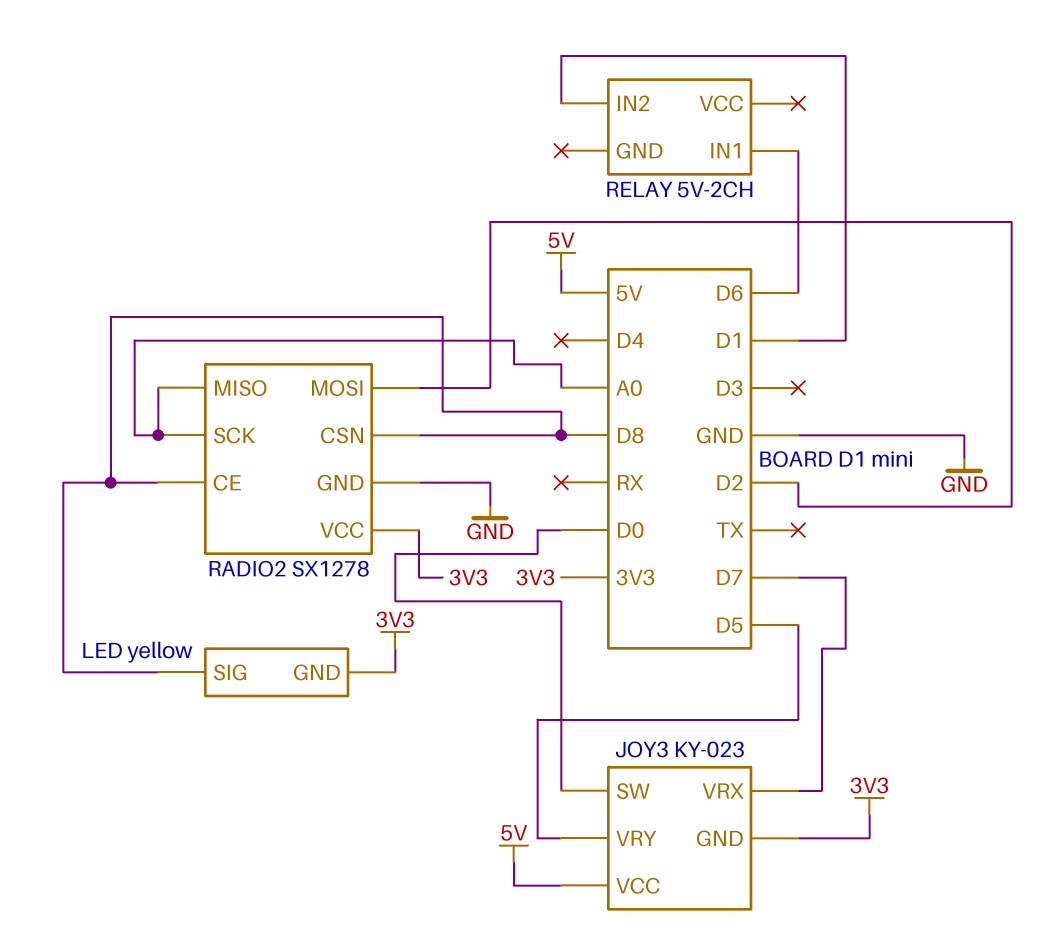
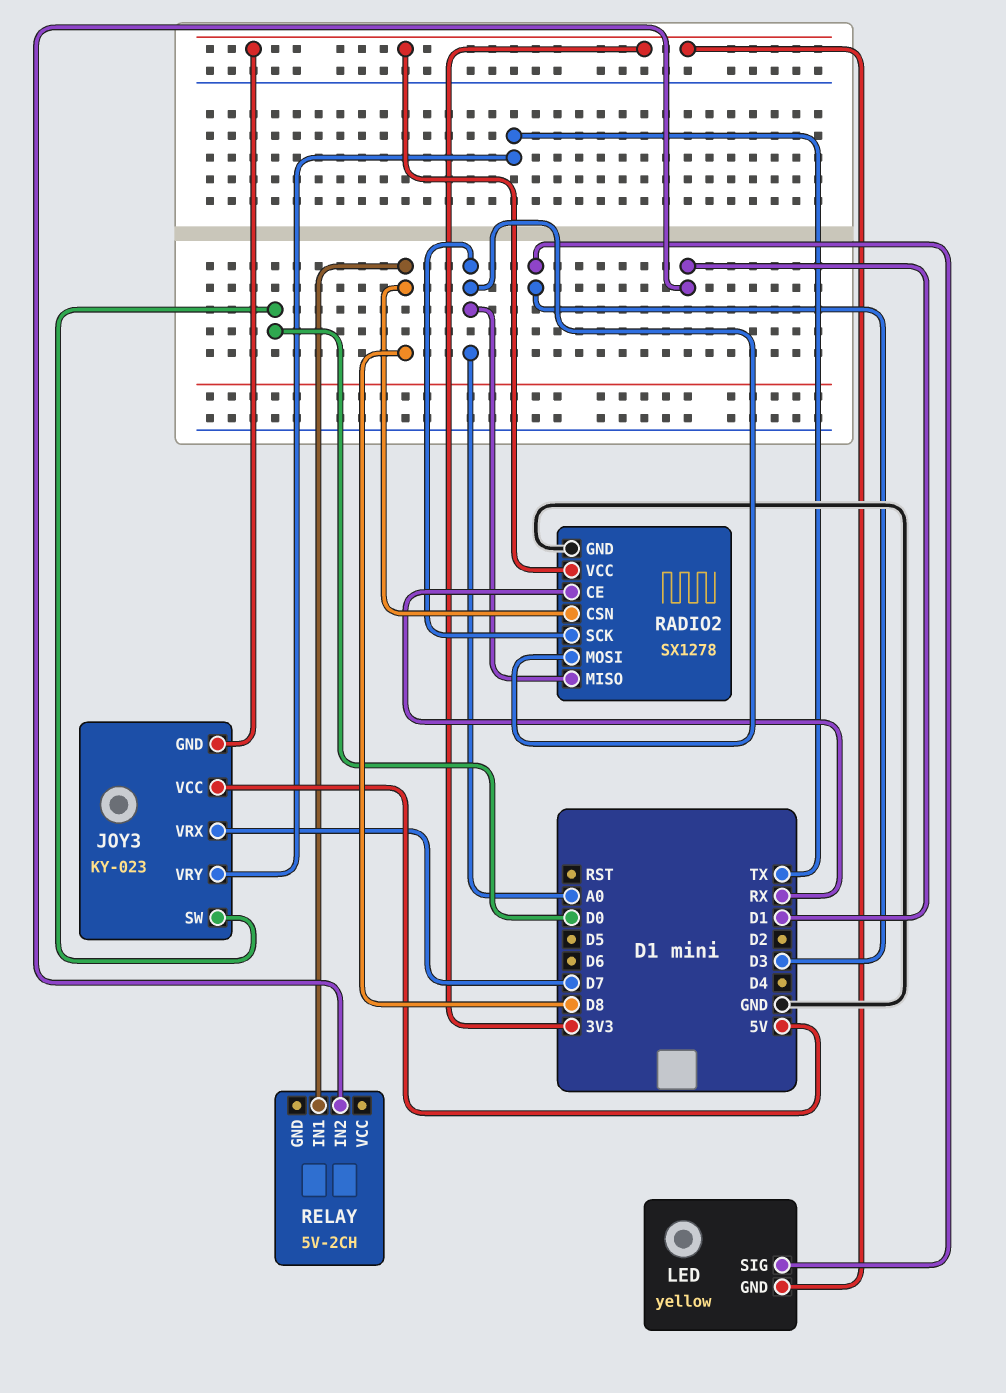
JOY3 pin VRY: D5 -> TX
LED pin SIG: D8 -> D3
RADIO2 pin CE: D8 -> RX
RADIO2 pin MOSI: D2 -> A0
RELAY pin IN1: D6 -> D8

